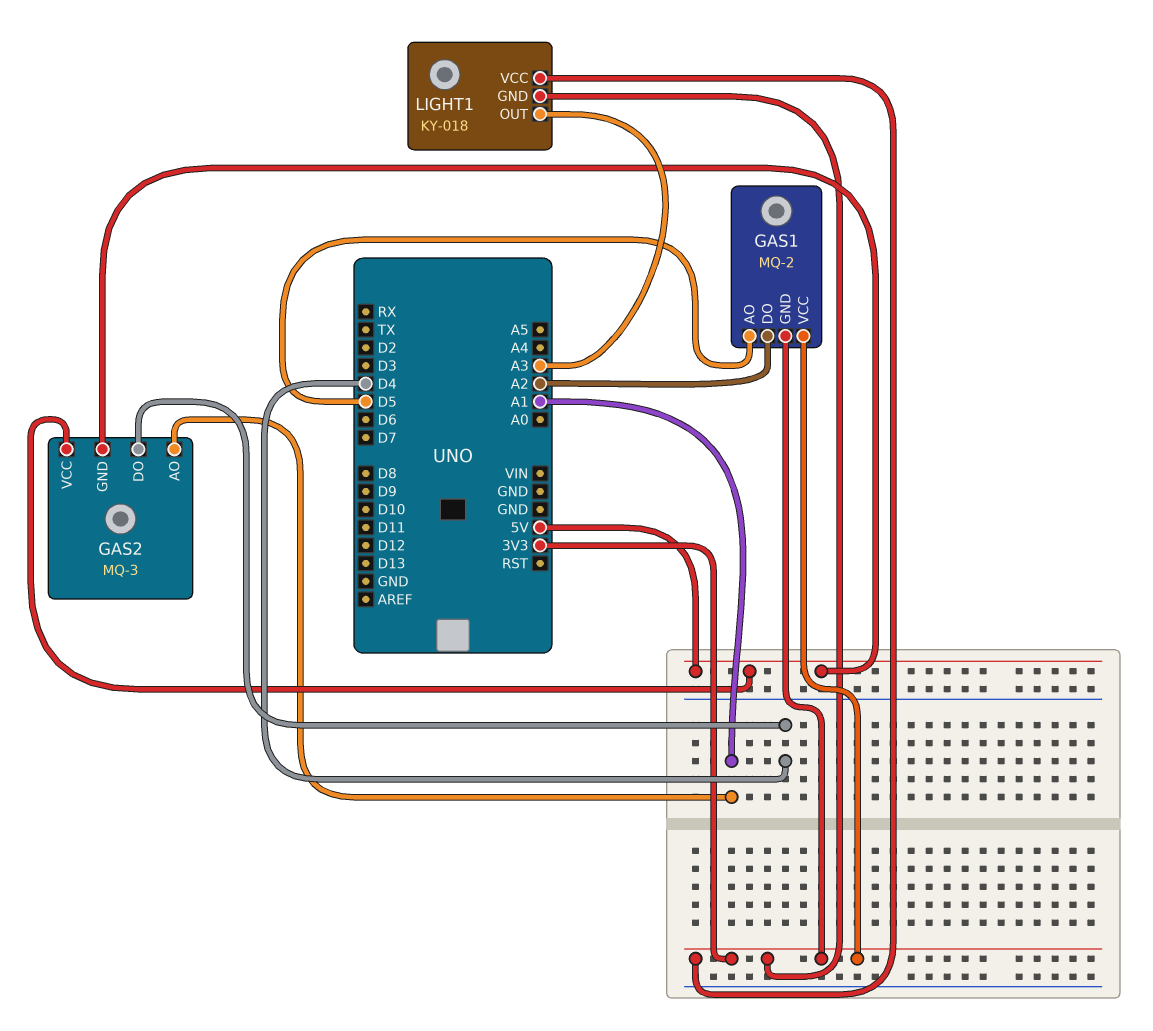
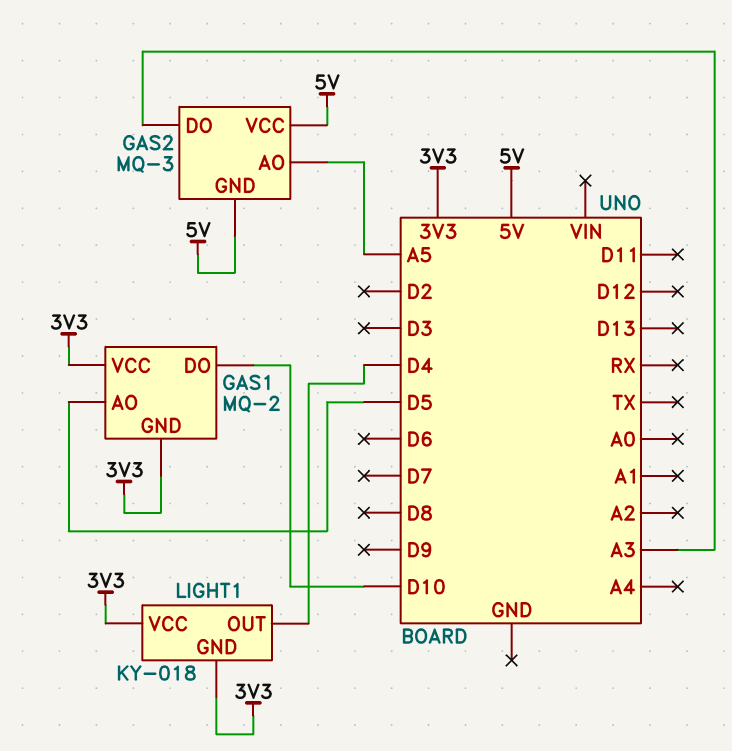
GAS1 pin DO: A2 -> D10
GAS2 pin AO: A1 -> A5
GAS2 pin DO: D4 -> A3
LIGHT1 pin OUT: A3 -> D4

